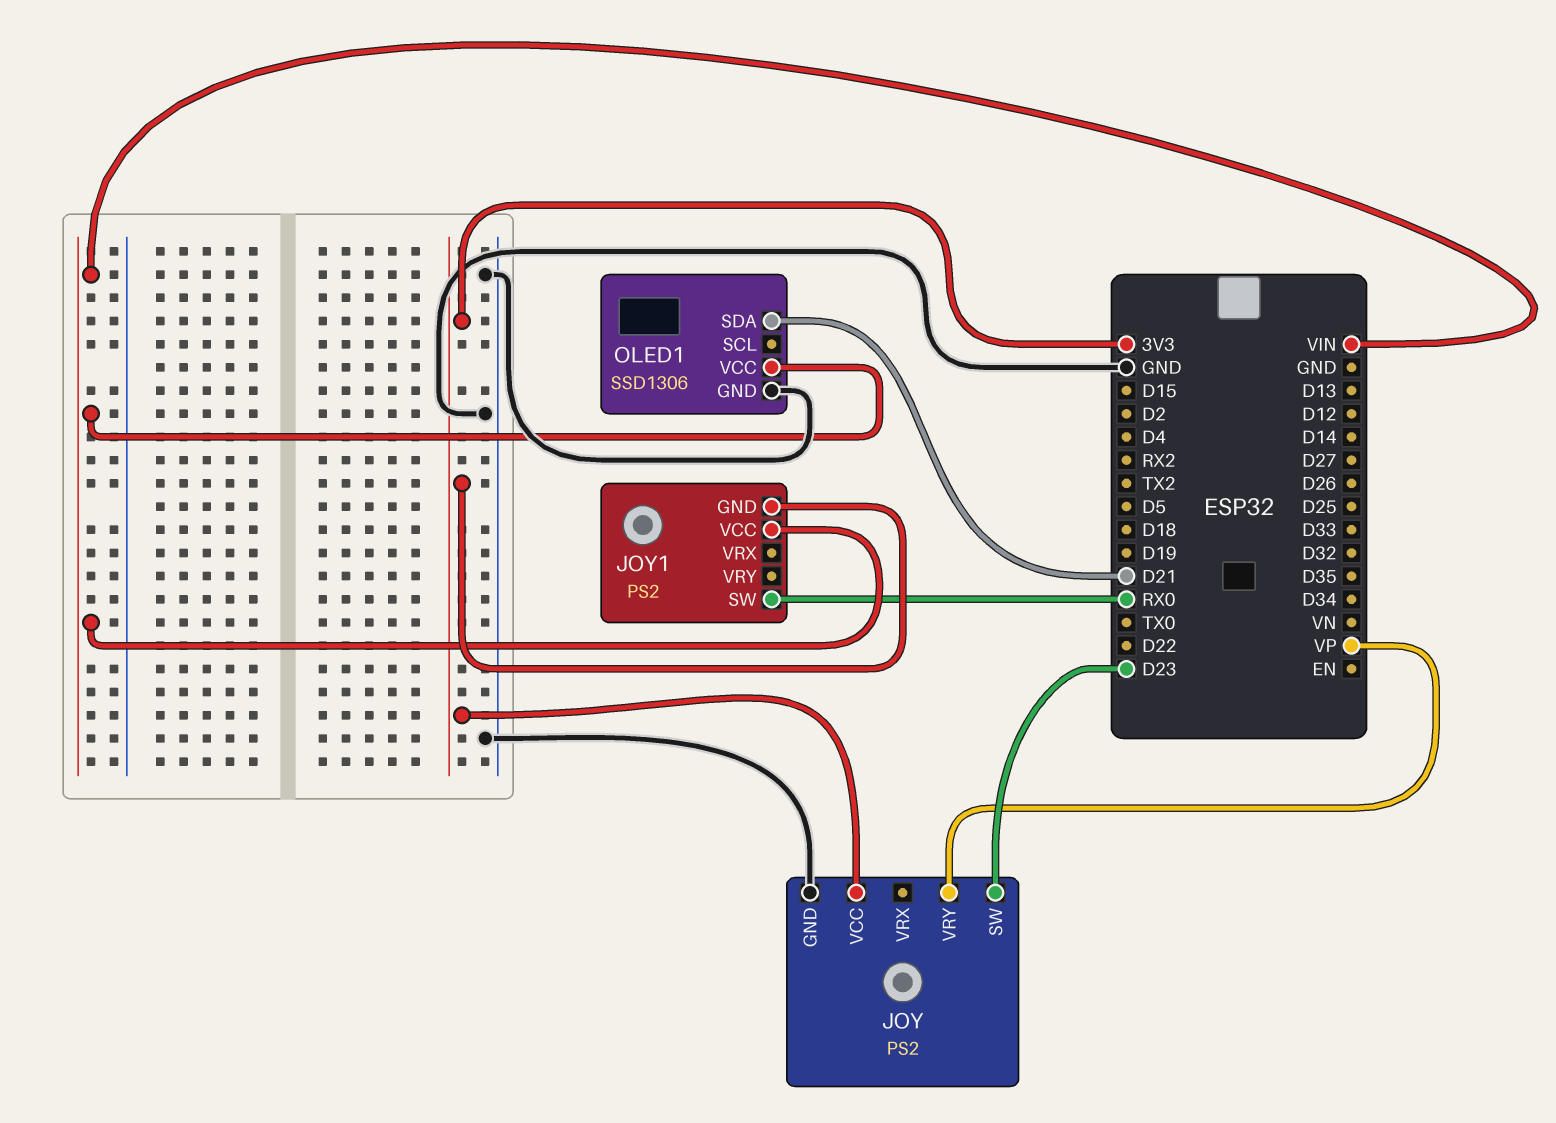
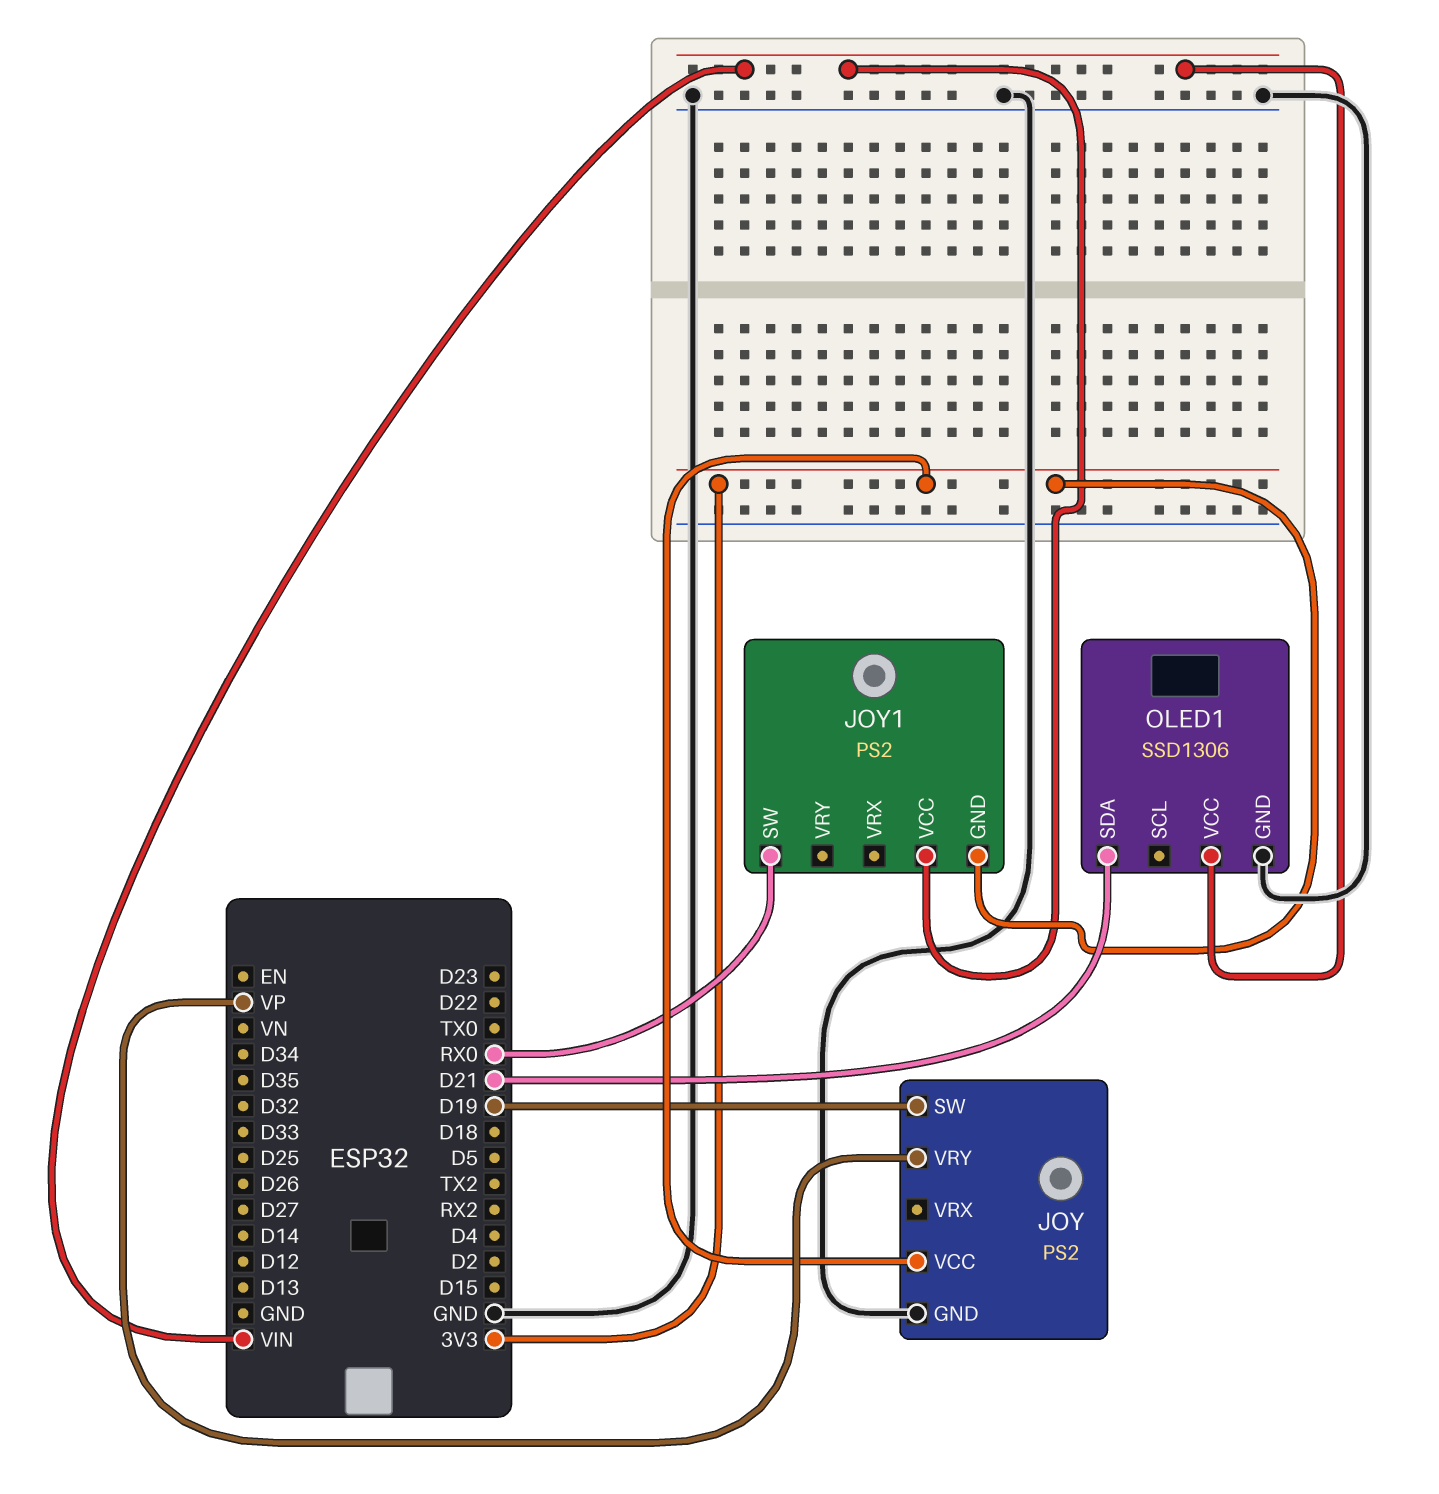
JOY pin SW: D23 -> D19

